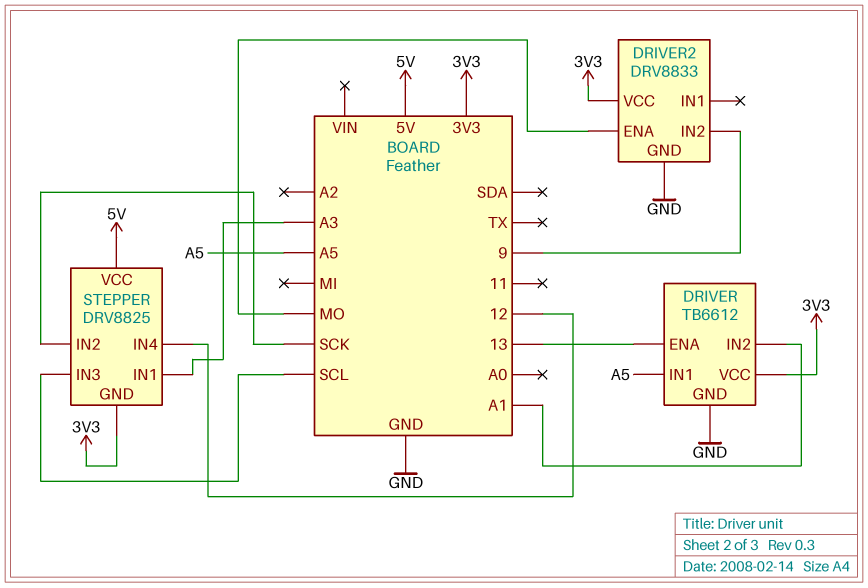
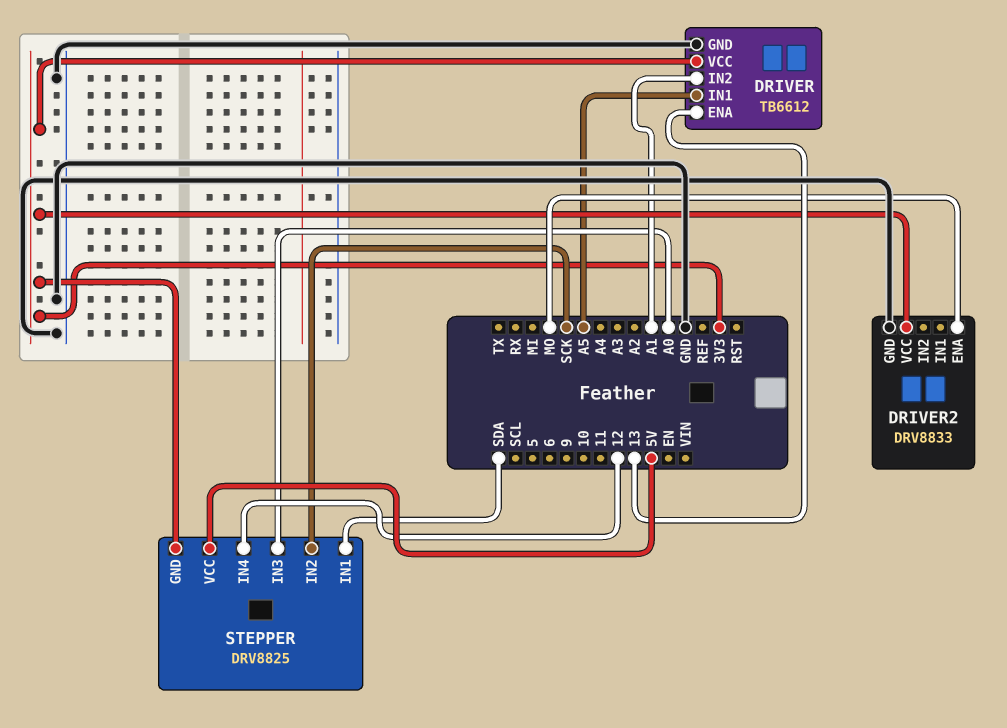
DRIVER2 pin IN2: 9 -> none
STEPPER pin IN1: A3 -> SDA
STEPPER pin IN3: SCL -> A0

